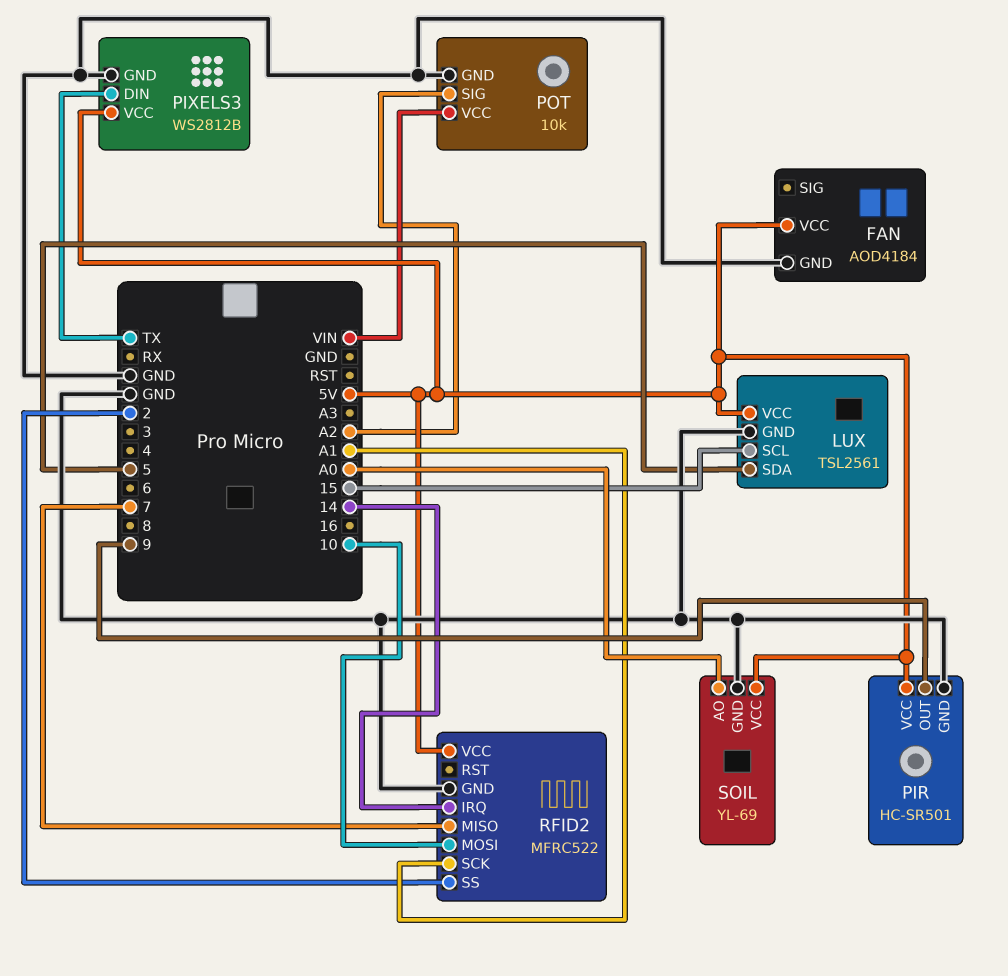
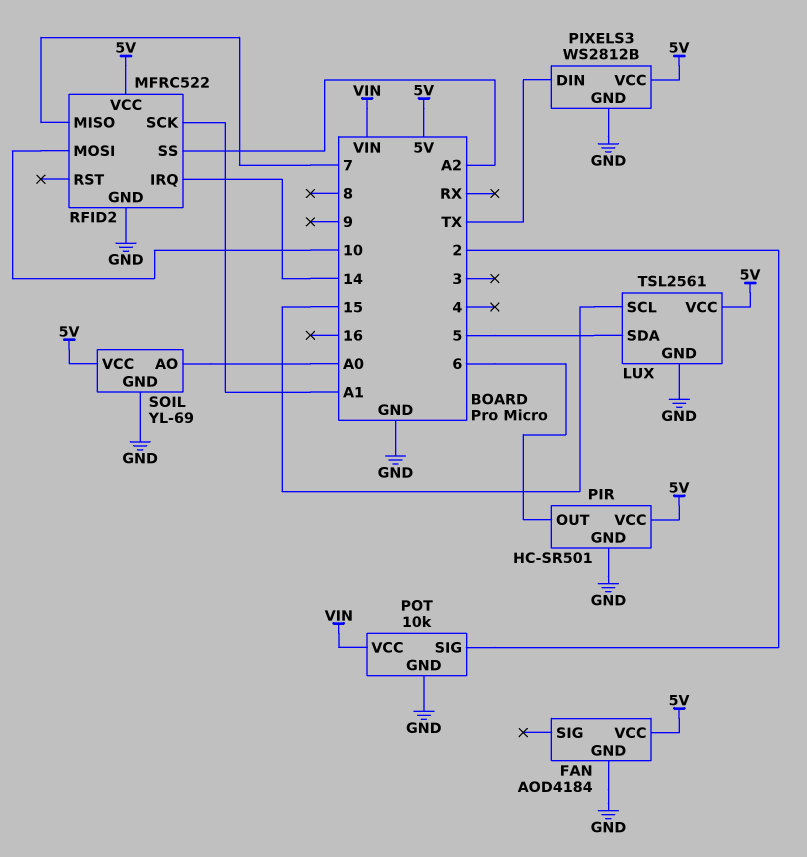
PIR pin OUT: 9 -> 6
POT pin SIG: A2 -> 2
RFID2 pin SS: 2 -> A2

